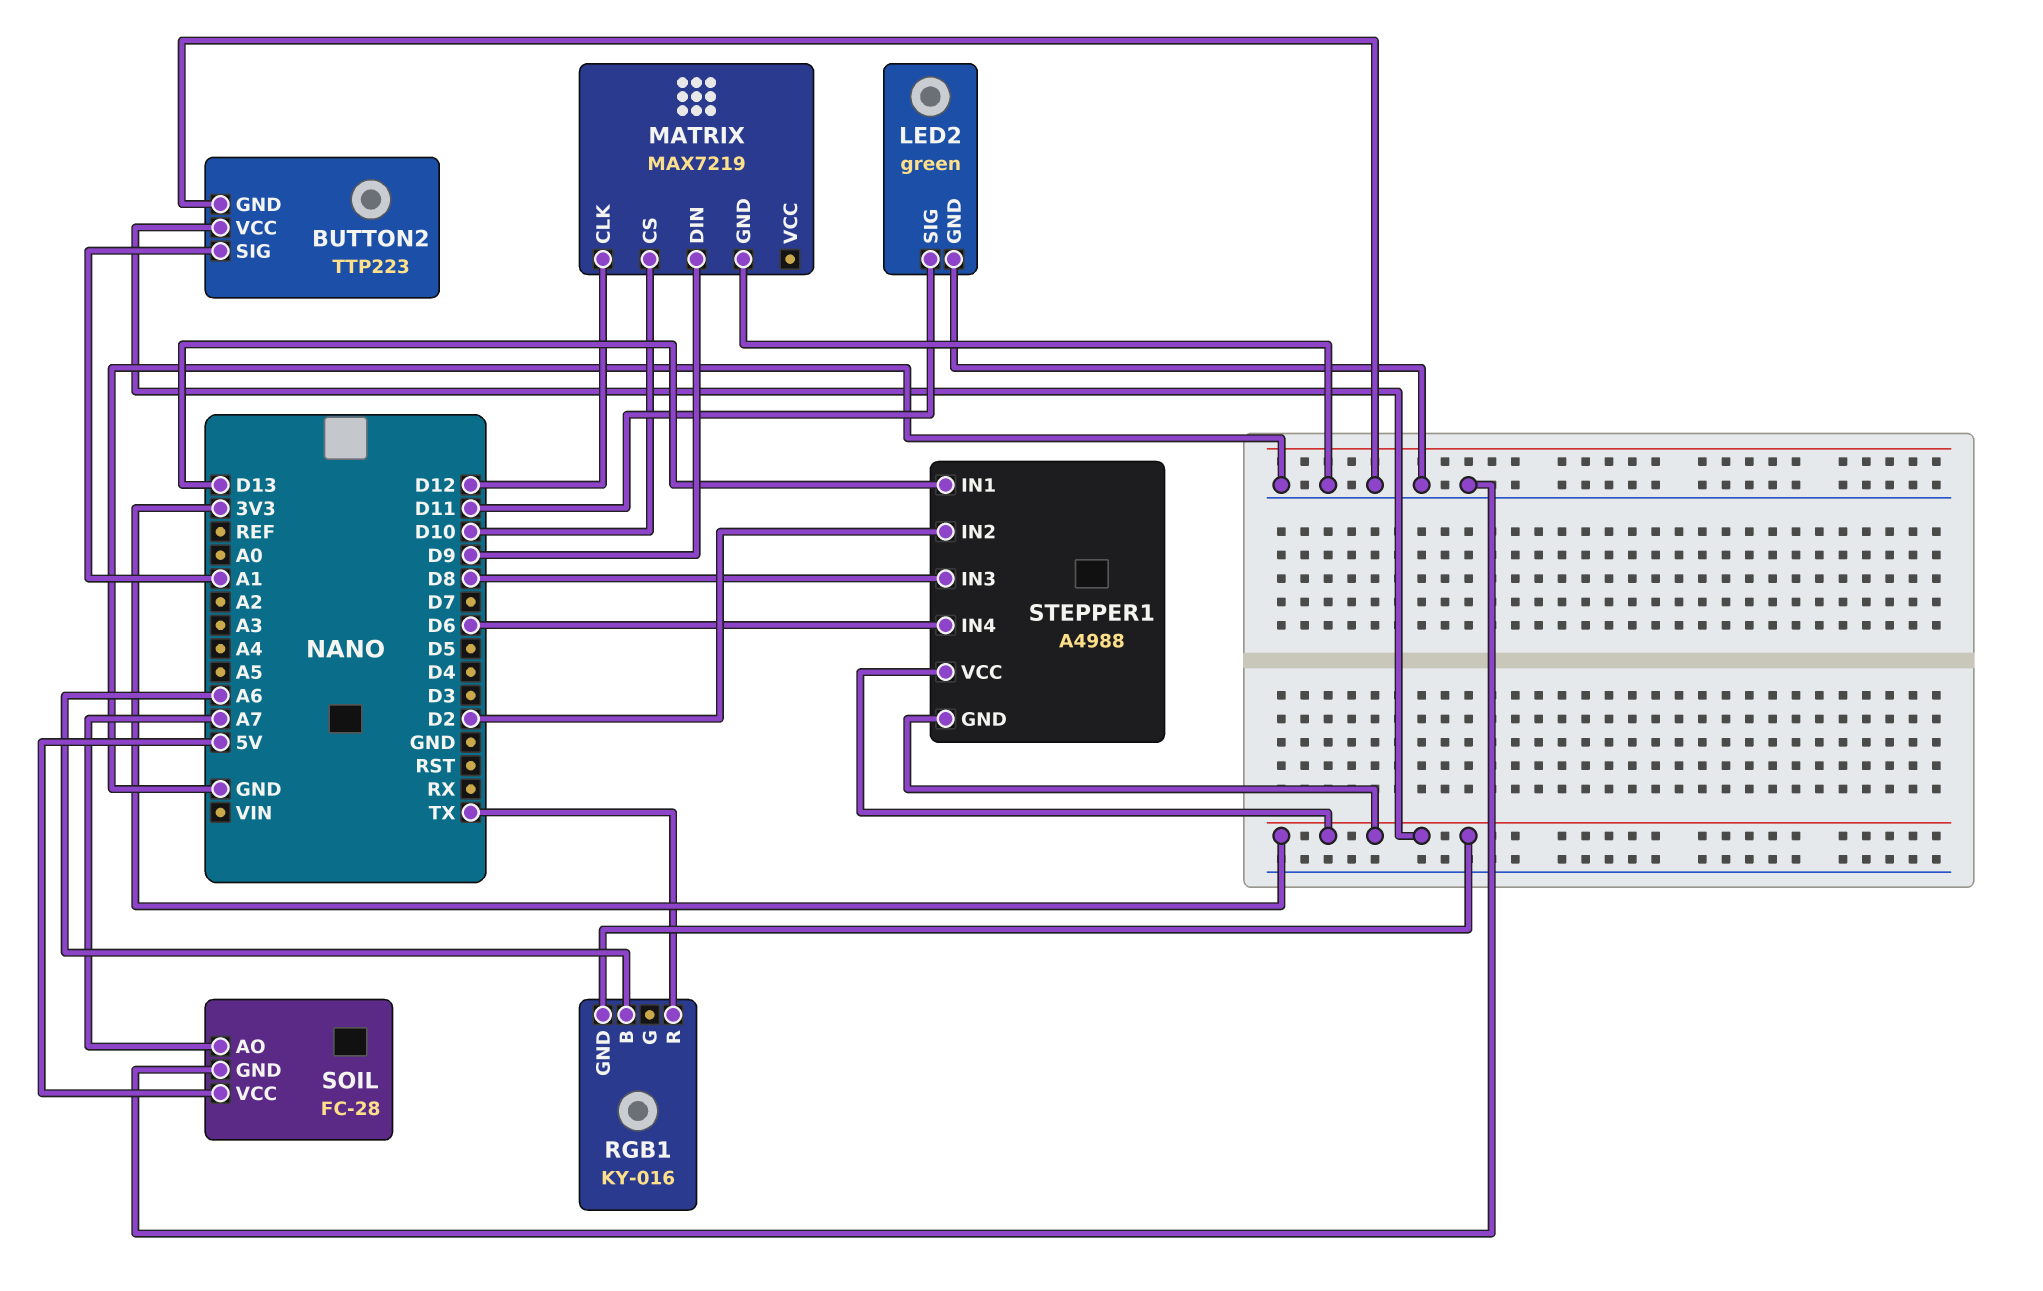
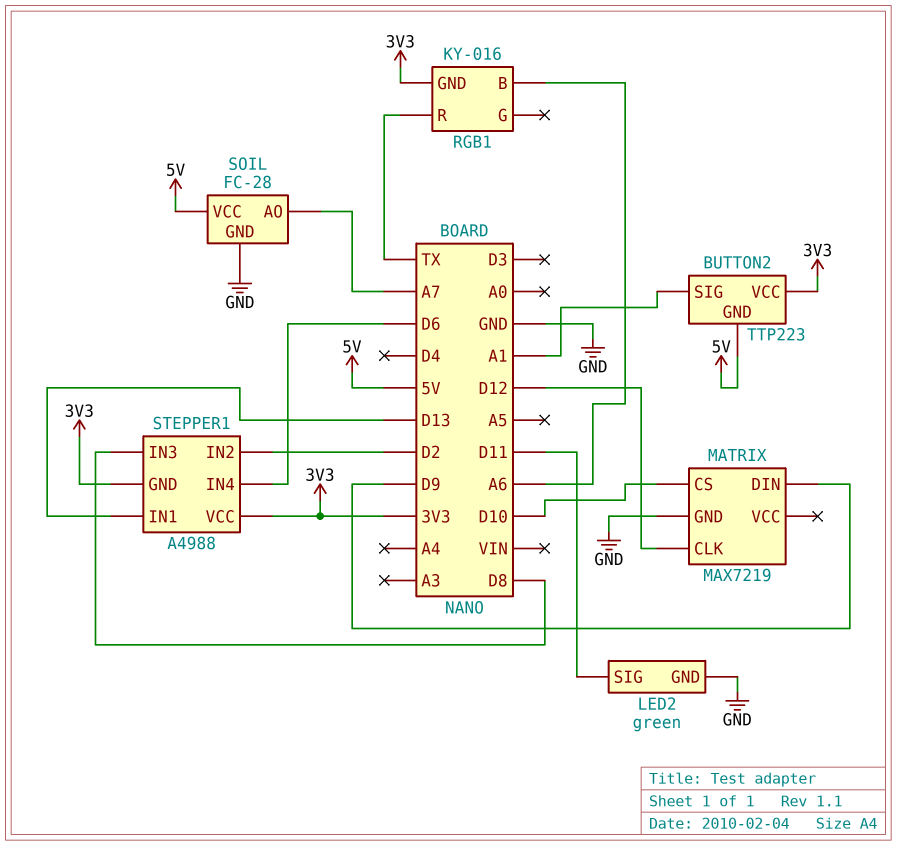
BUTTON2 pin GND: GND -> 5V

